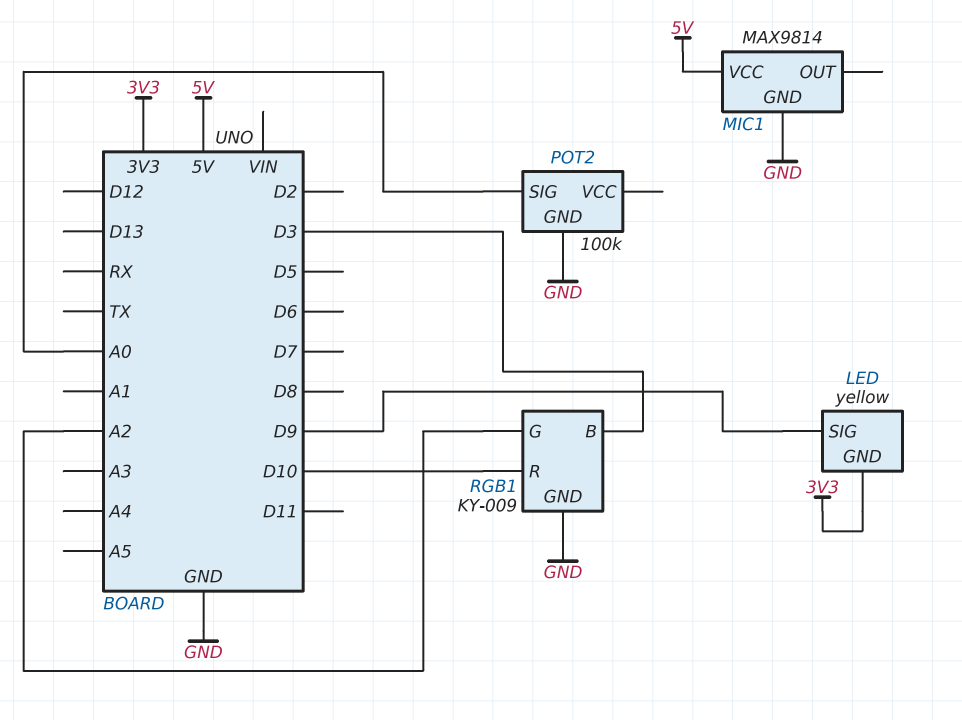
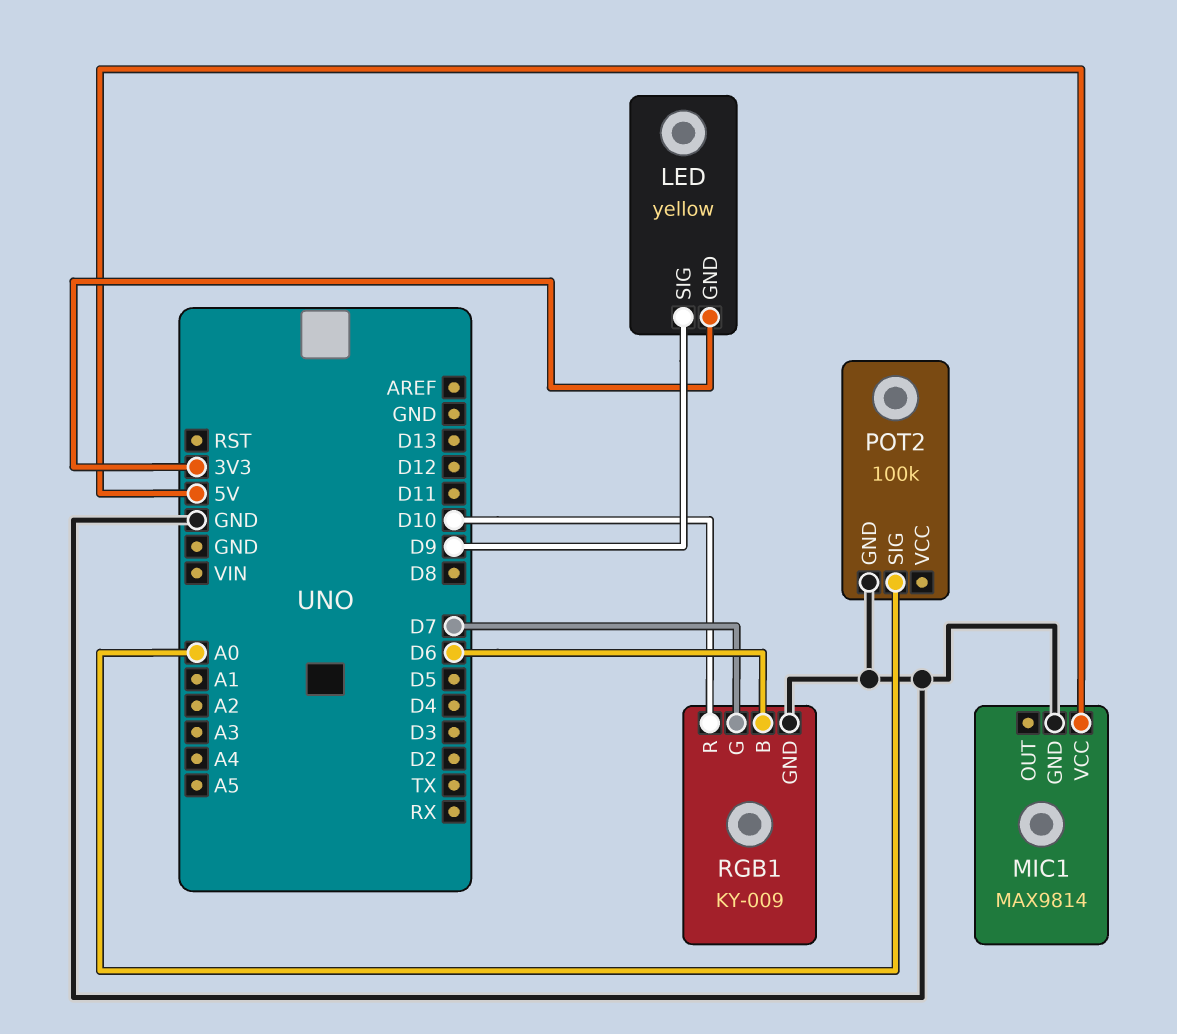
RGB1 pin B: D3 -> D6
RGB1 pin G: A2 -> D7

